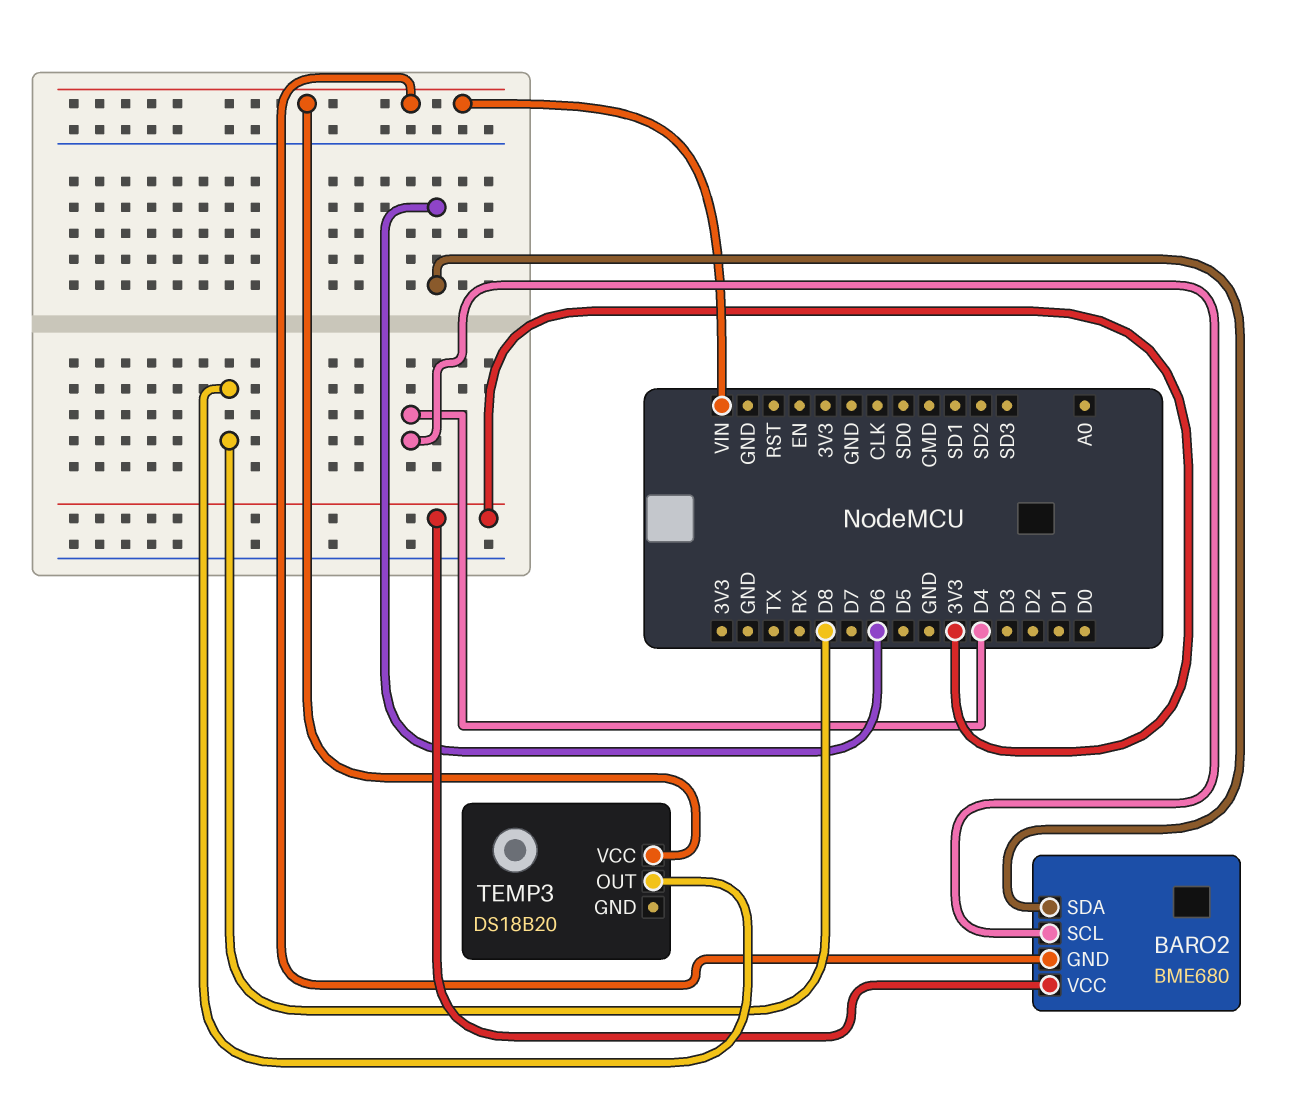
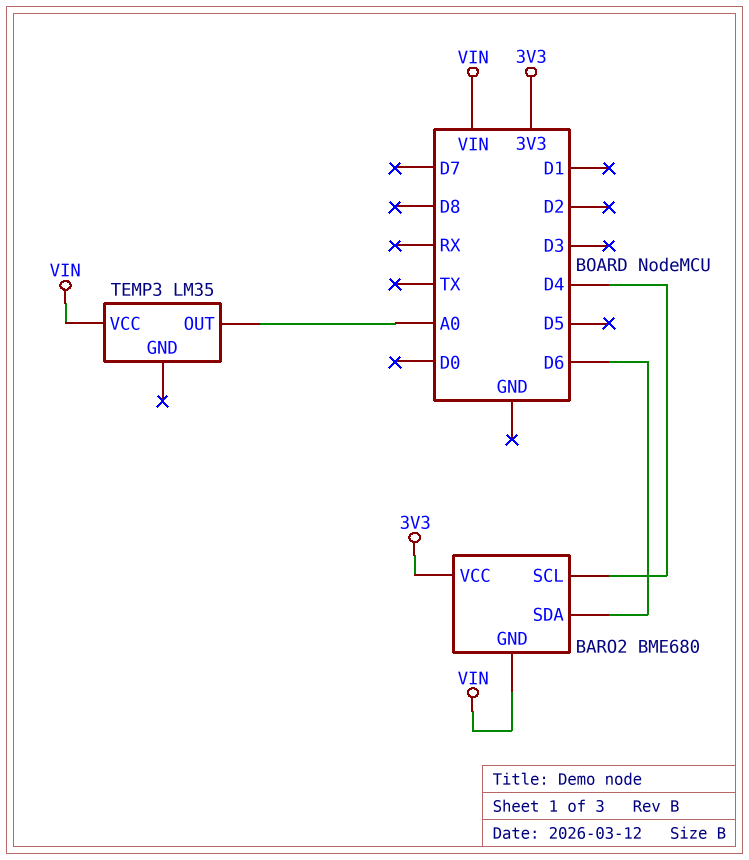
TEMP3: DS18B20 -> LM35
TEMP3 pin OUT: D8 -> A0

